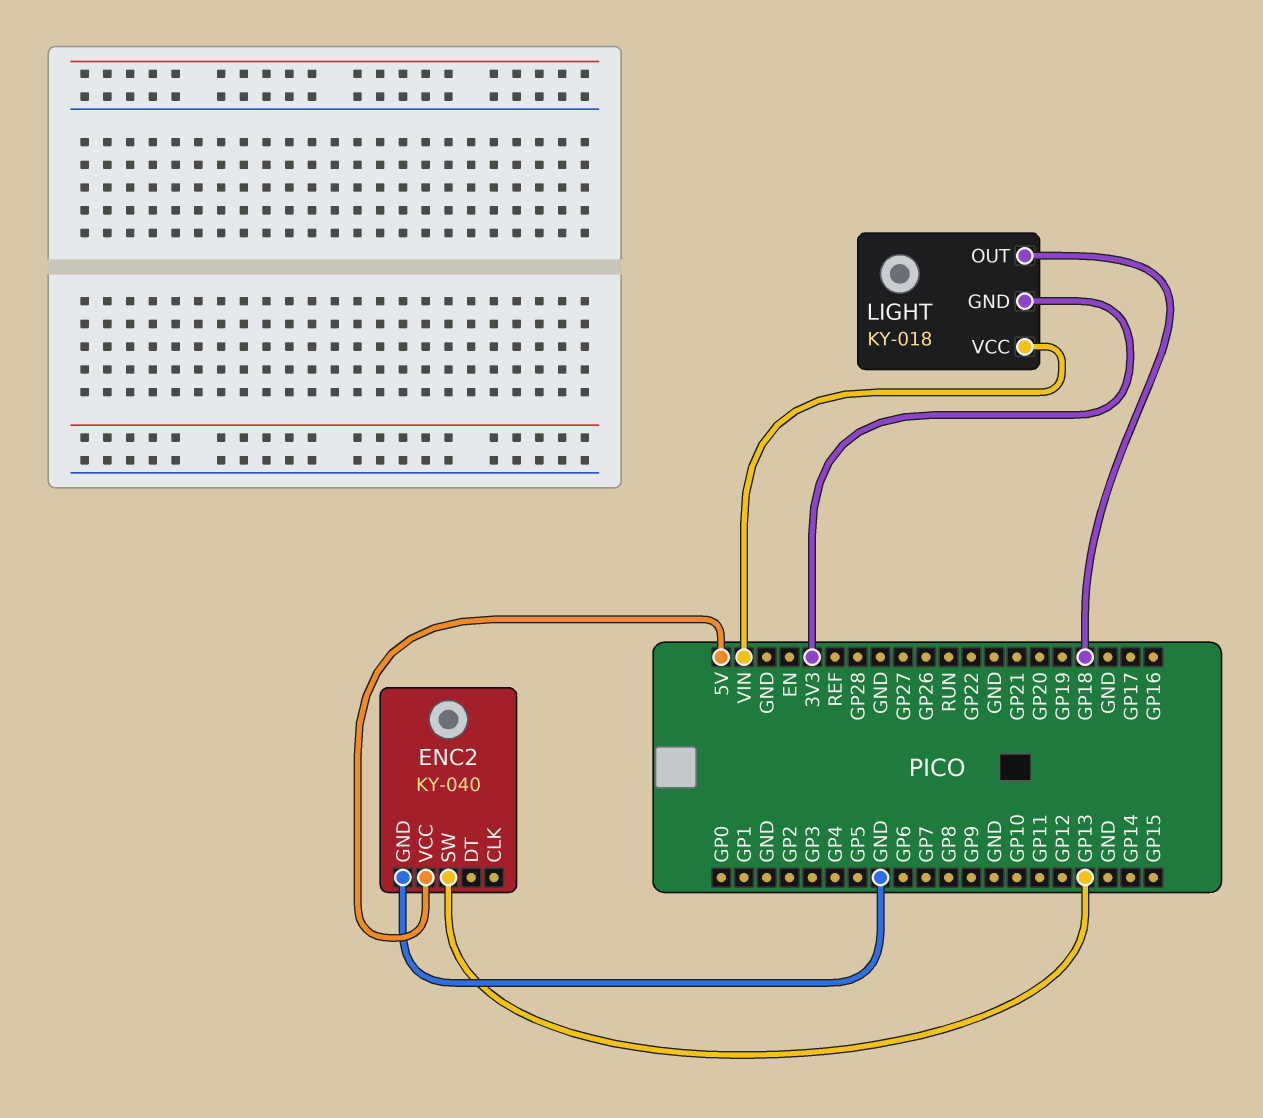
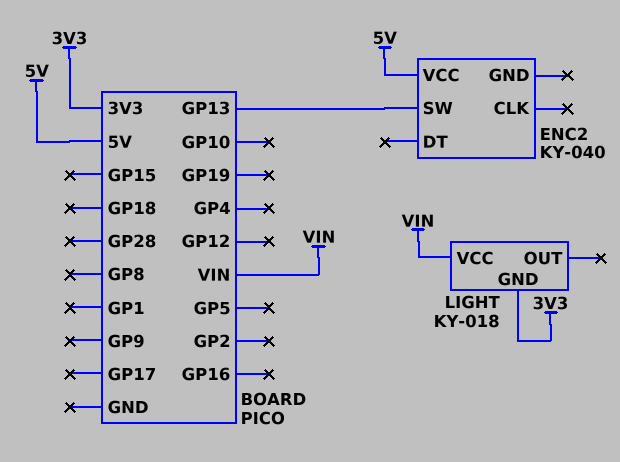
ENC2 pin GND: GND -> none
LIGHT pin OUT: GP18 -> none

